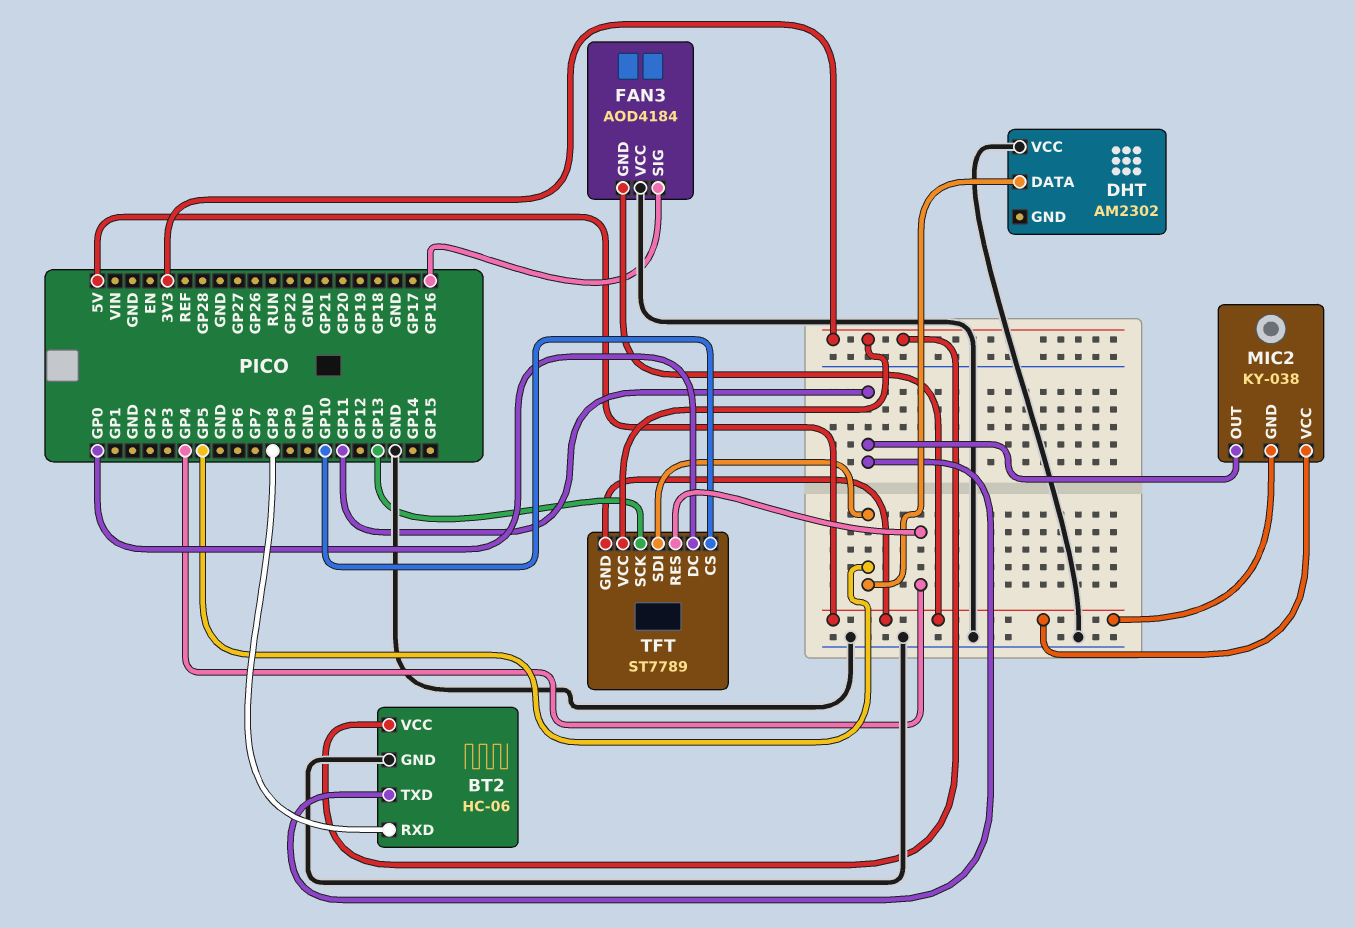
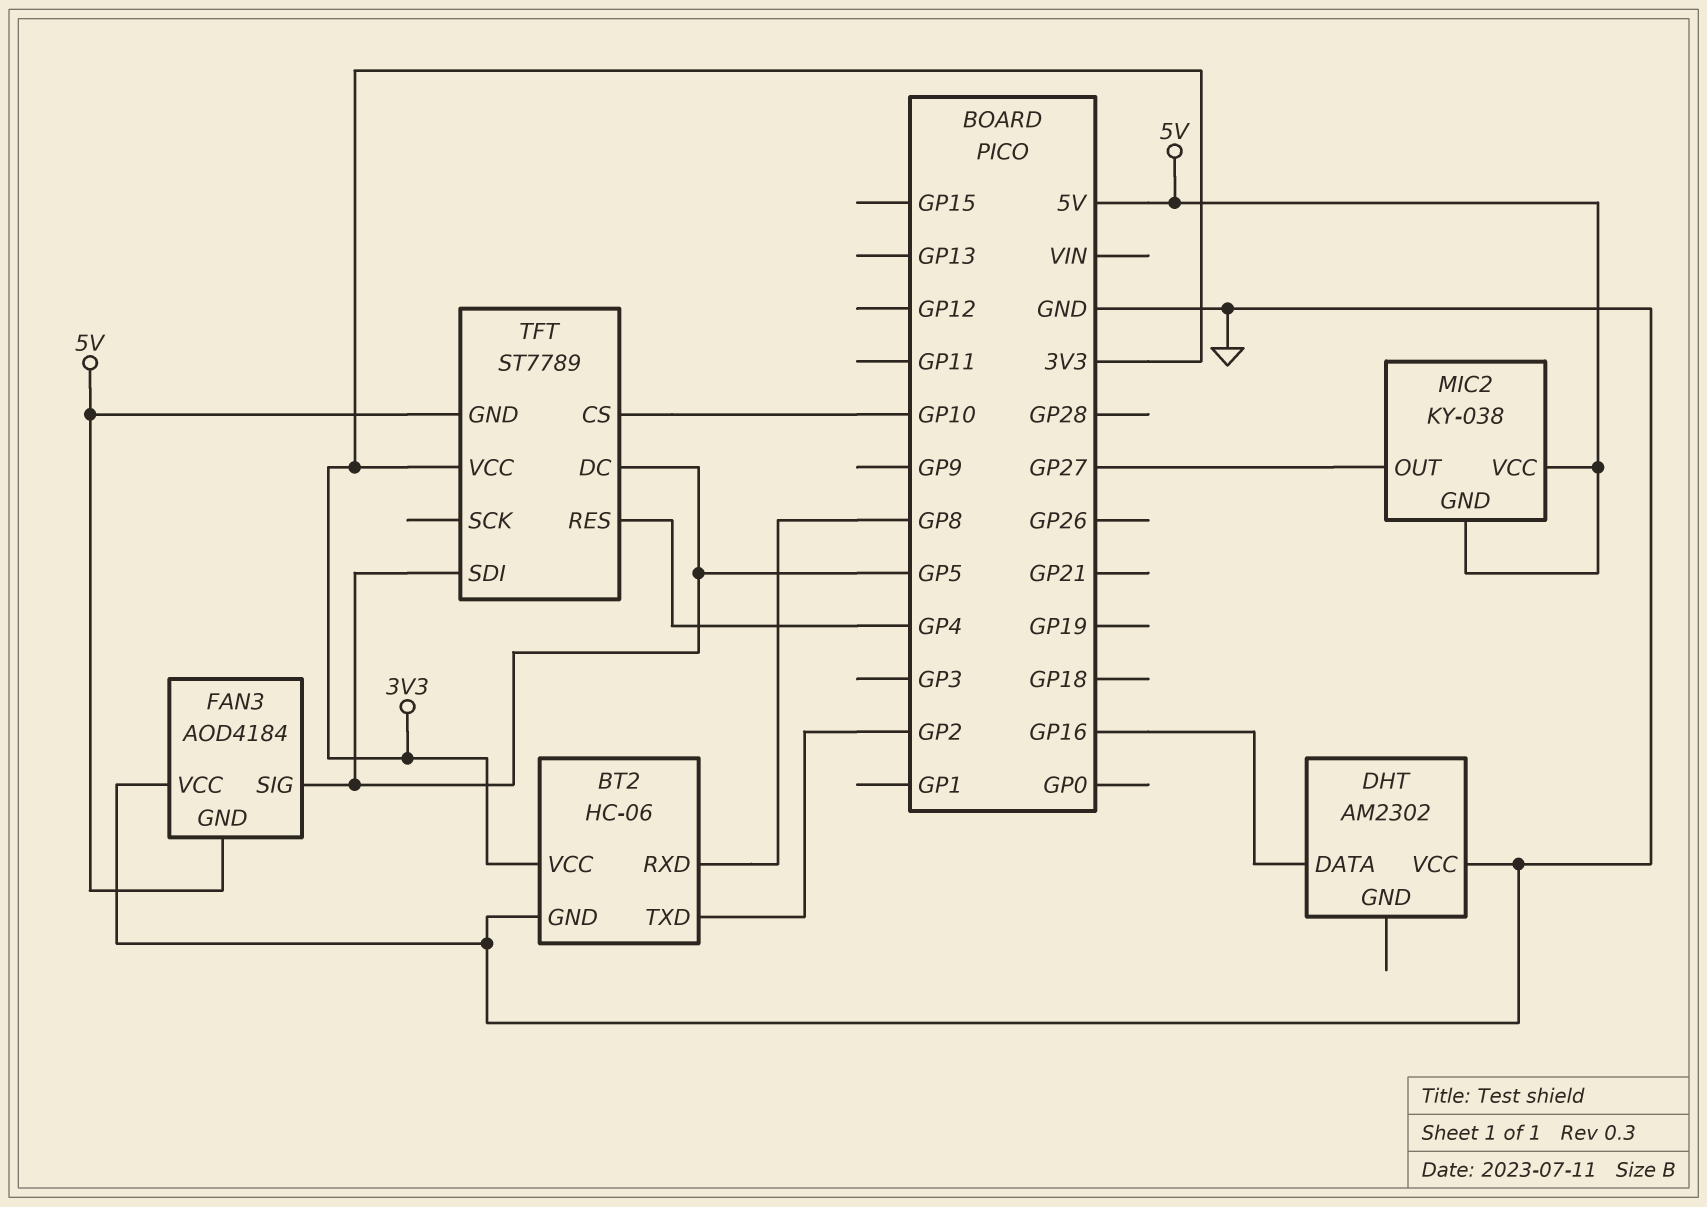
BT2 pin TXD: GP11 -> GP2
DHT pin DATA: GP5 -> GP16
FAN3 pin SIG: GP16 -> GP5
MIC2 pin OUT: GP11 -> GP27
TFT pin DC: GP0 -> GP5
TFT pin SCK: GP13 -> none

